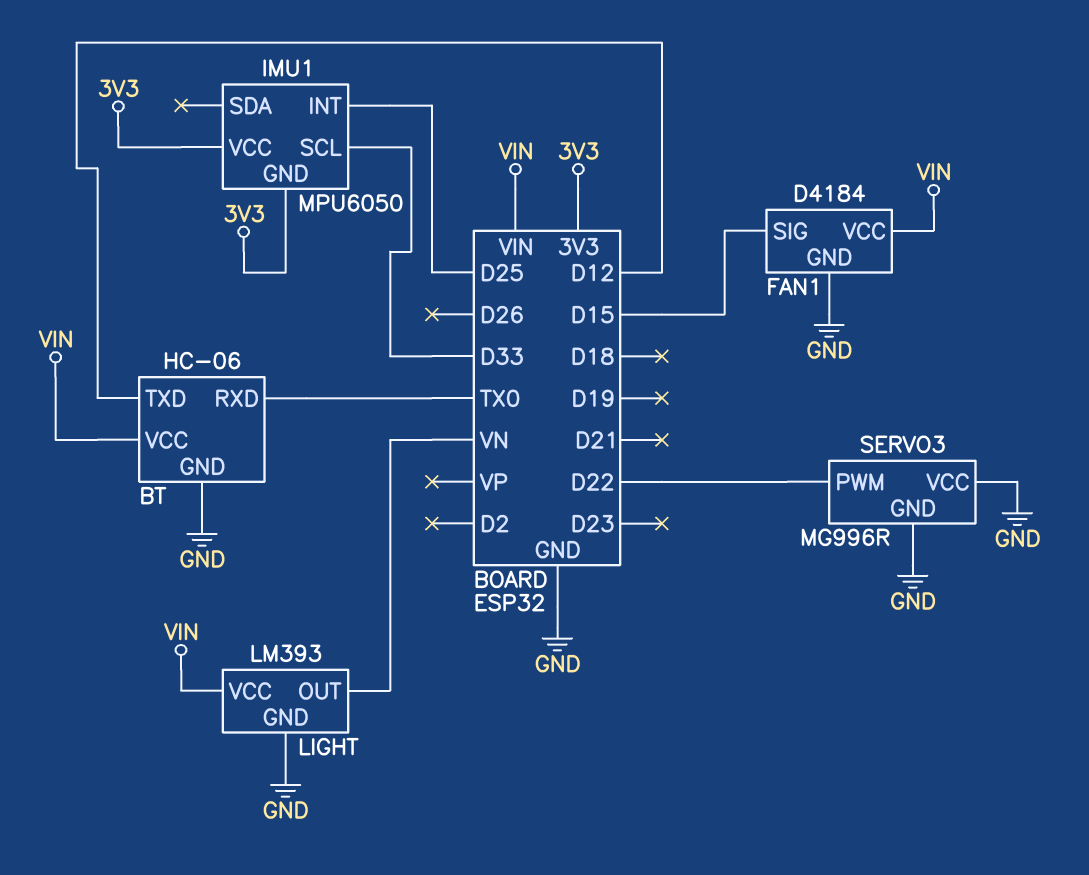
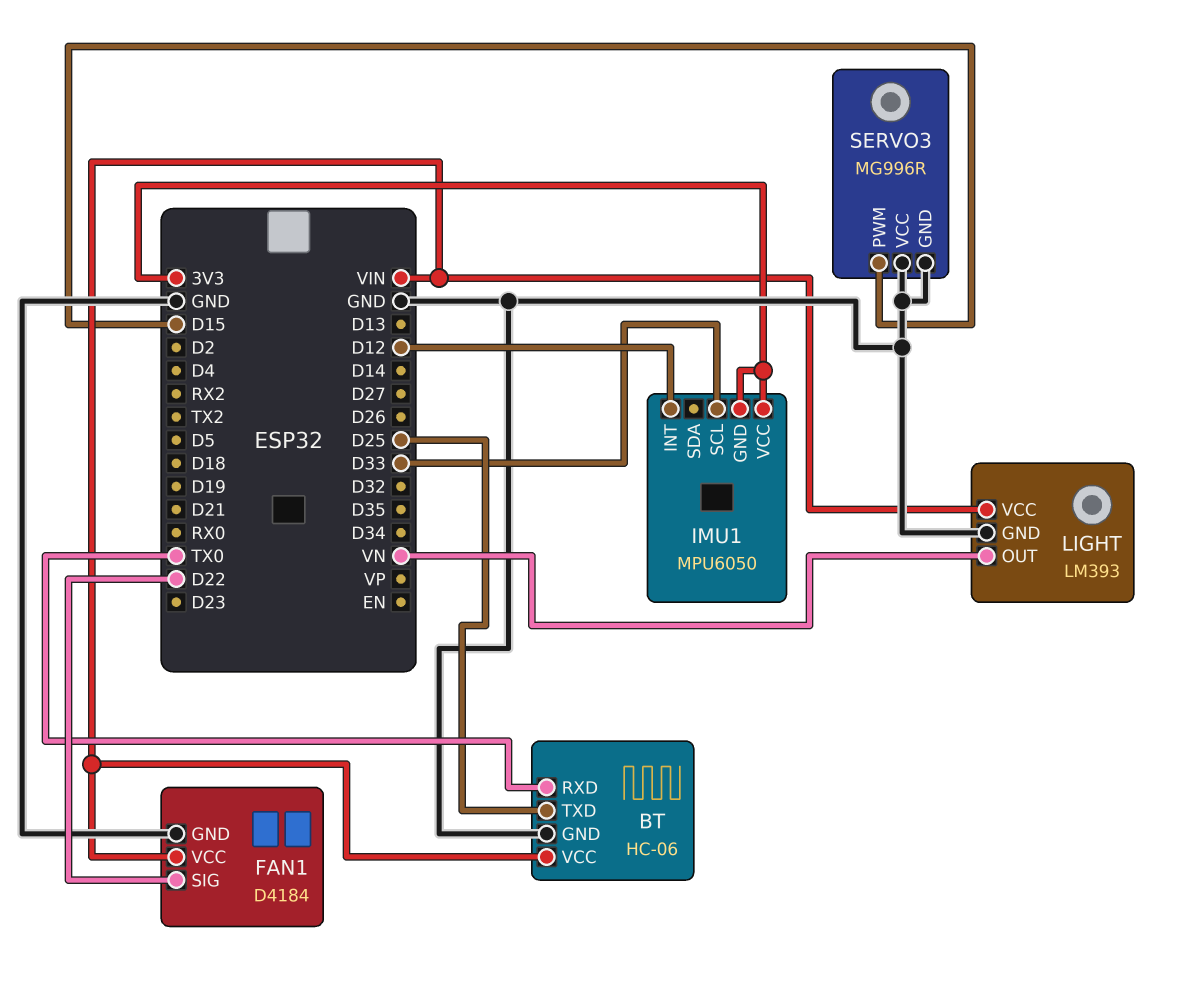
BT pin TXD: D12 -> D25
FAN1 pin SIG: D15 -> D22
IMU1 pin INT: D25 -> D12
SERVO3 pin PWM: D22 -> D15

